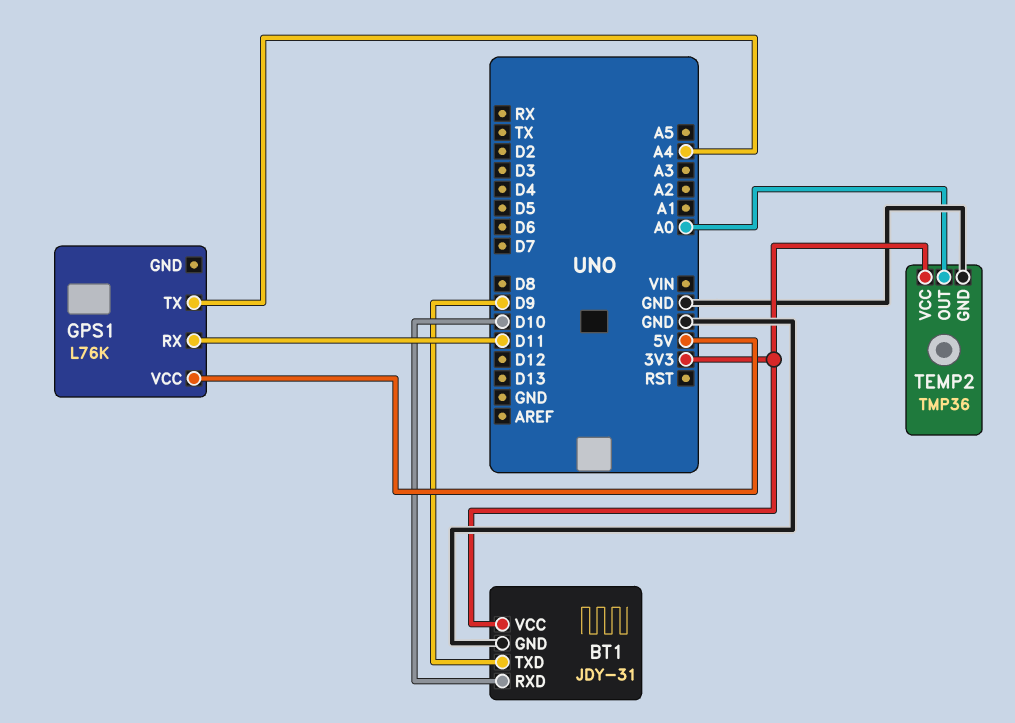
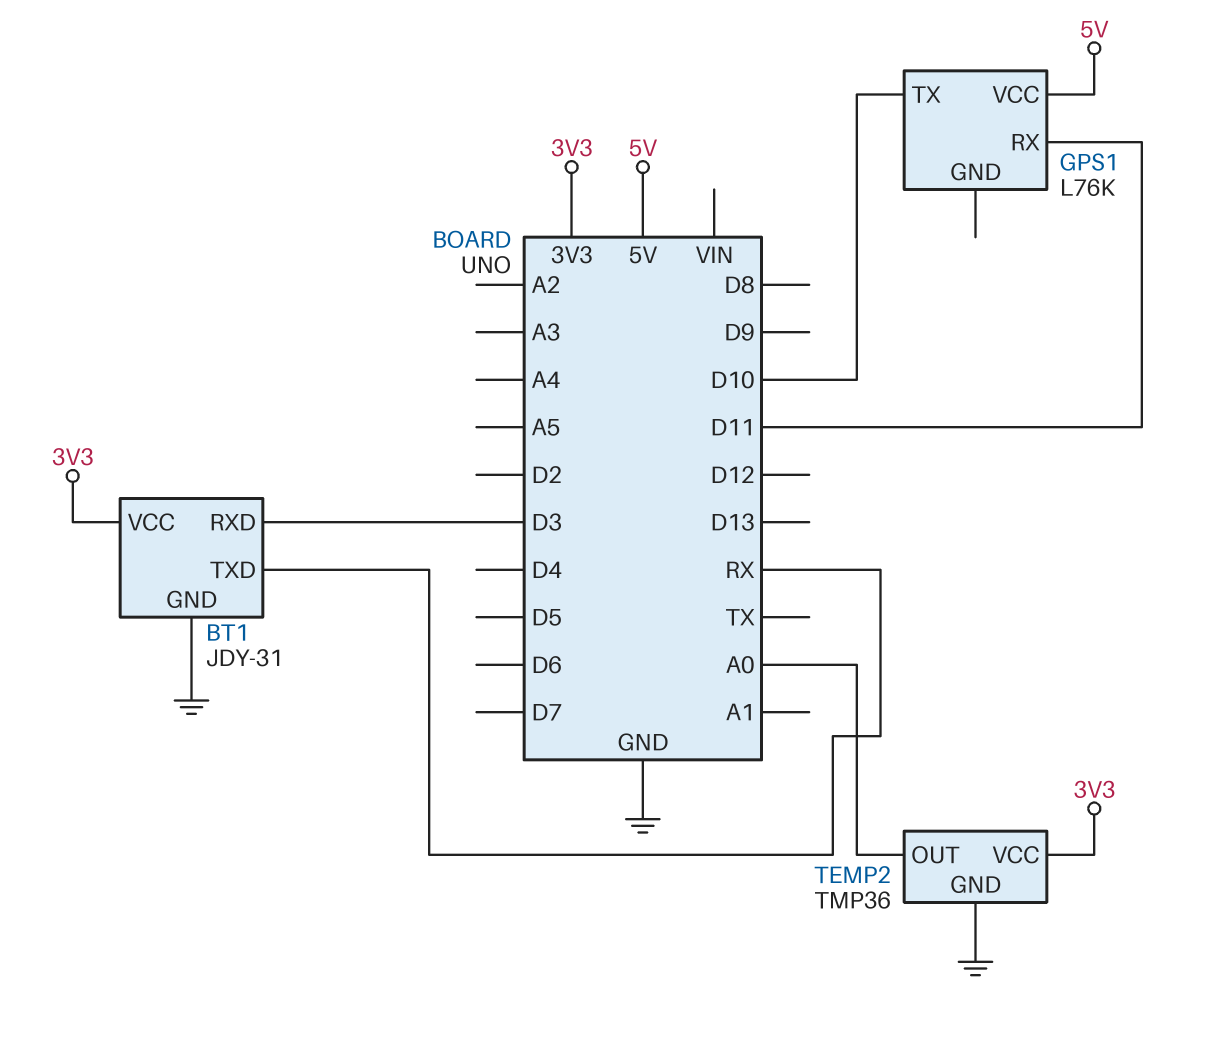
BT1 pin RXD: D10 -> D3
BT1 pin TXD: D9 -> RX
GPS1 pin TX: A4 -> D10

